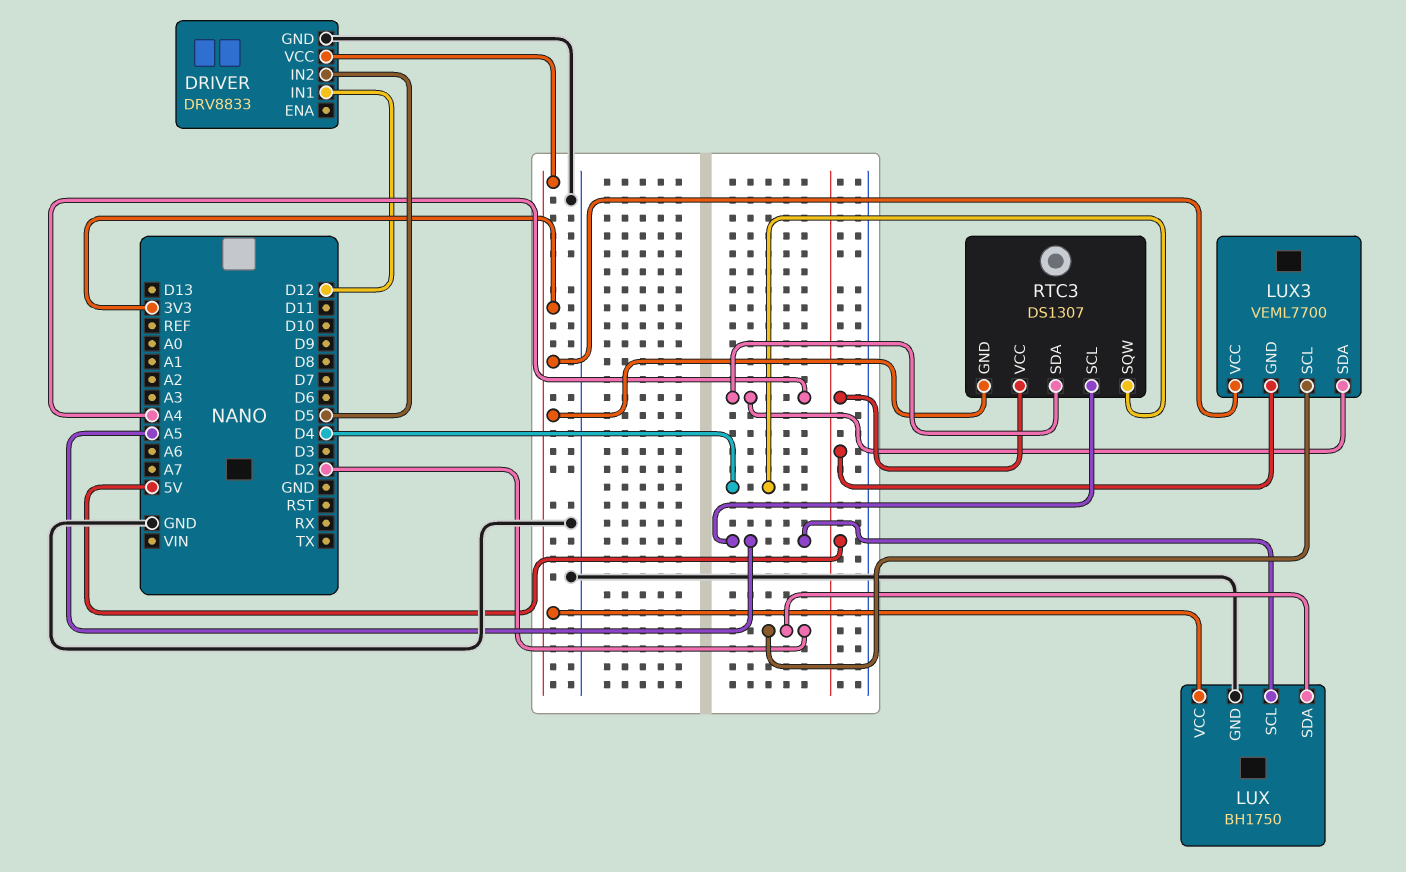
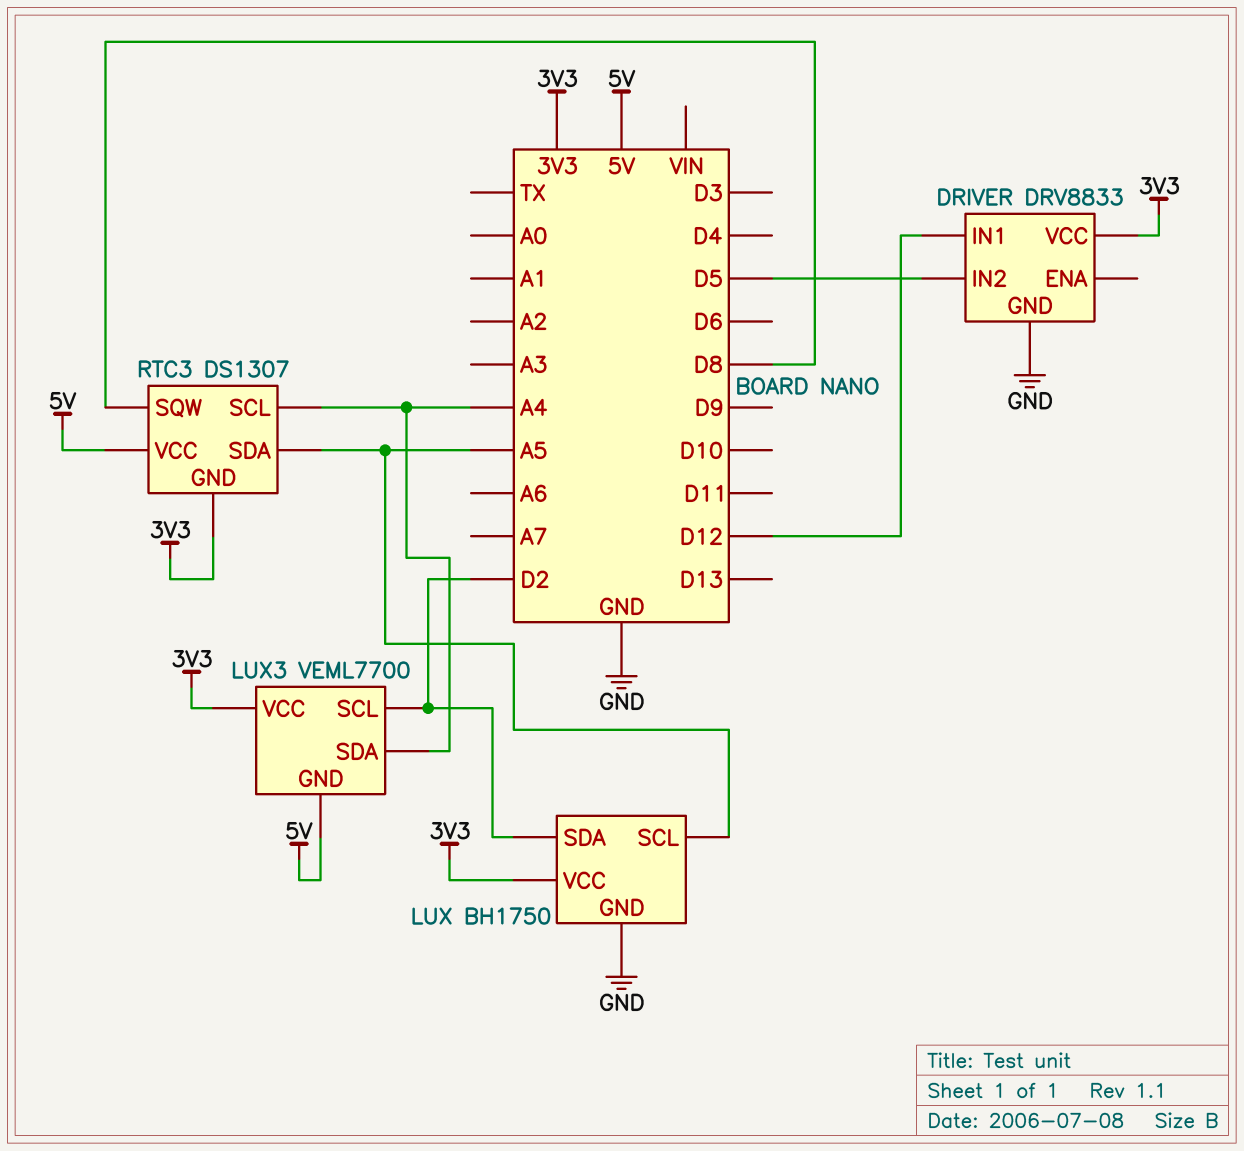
RTC3 pin SCL: A5 -> A4
RTC3 pin SDA: A4 -> A5
RTC3 pin SQW: D4 -> D8

